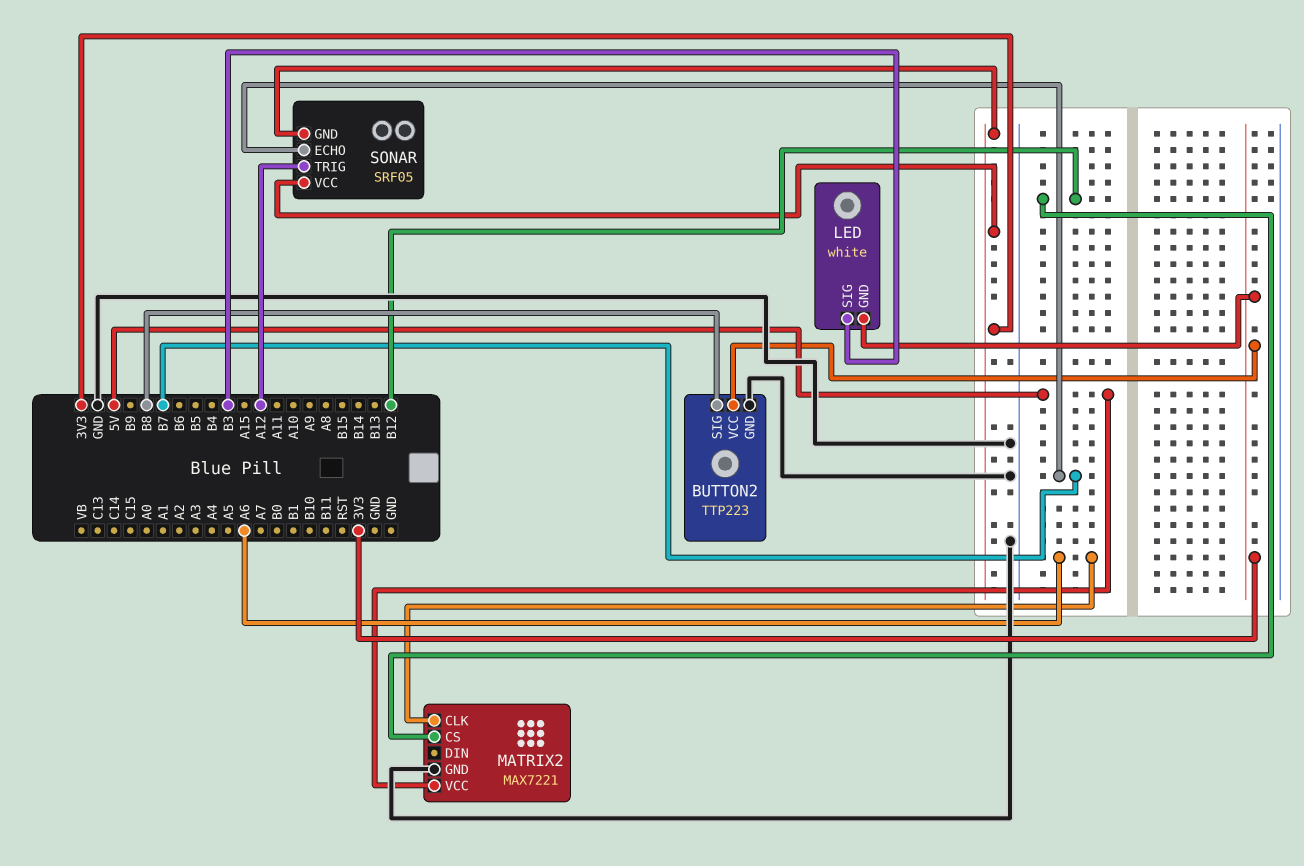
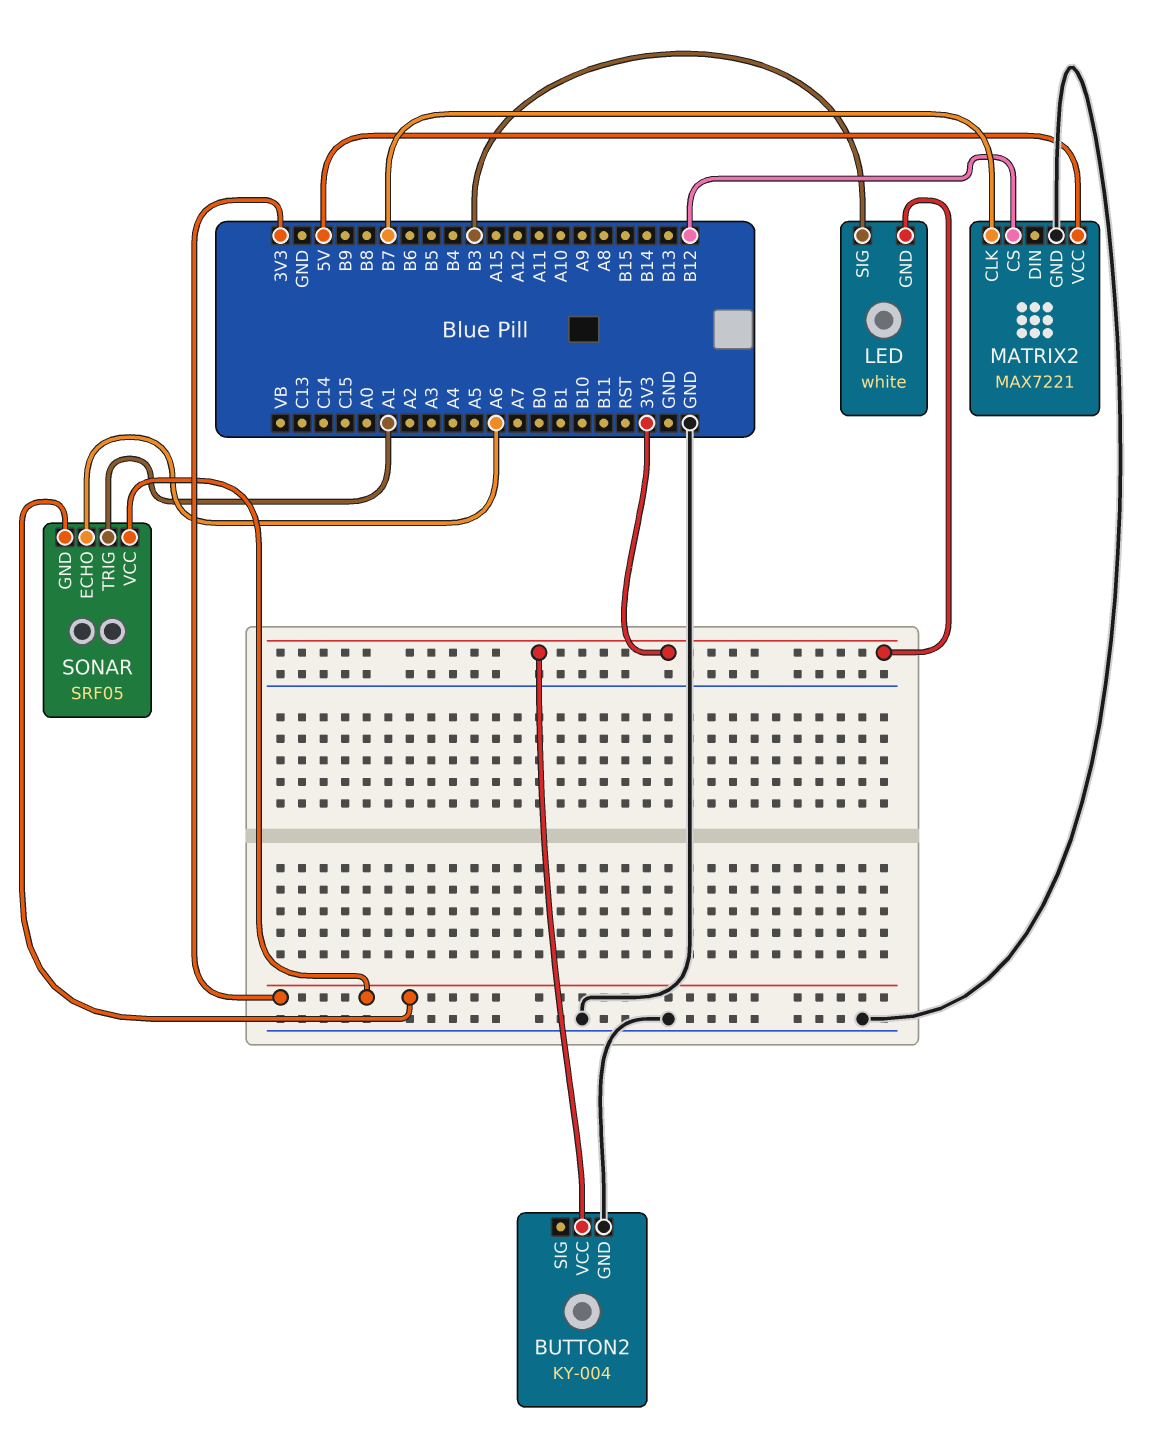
BUTTON2: TTP223 -> KY-004
BUTTON2 pin SIG: B8 -> none
MATRIX2 pin CLK: A6 -> B7
SONAR pin ECHO: B7 -> A6
SONAR pin TRIG: A12 -> A1

